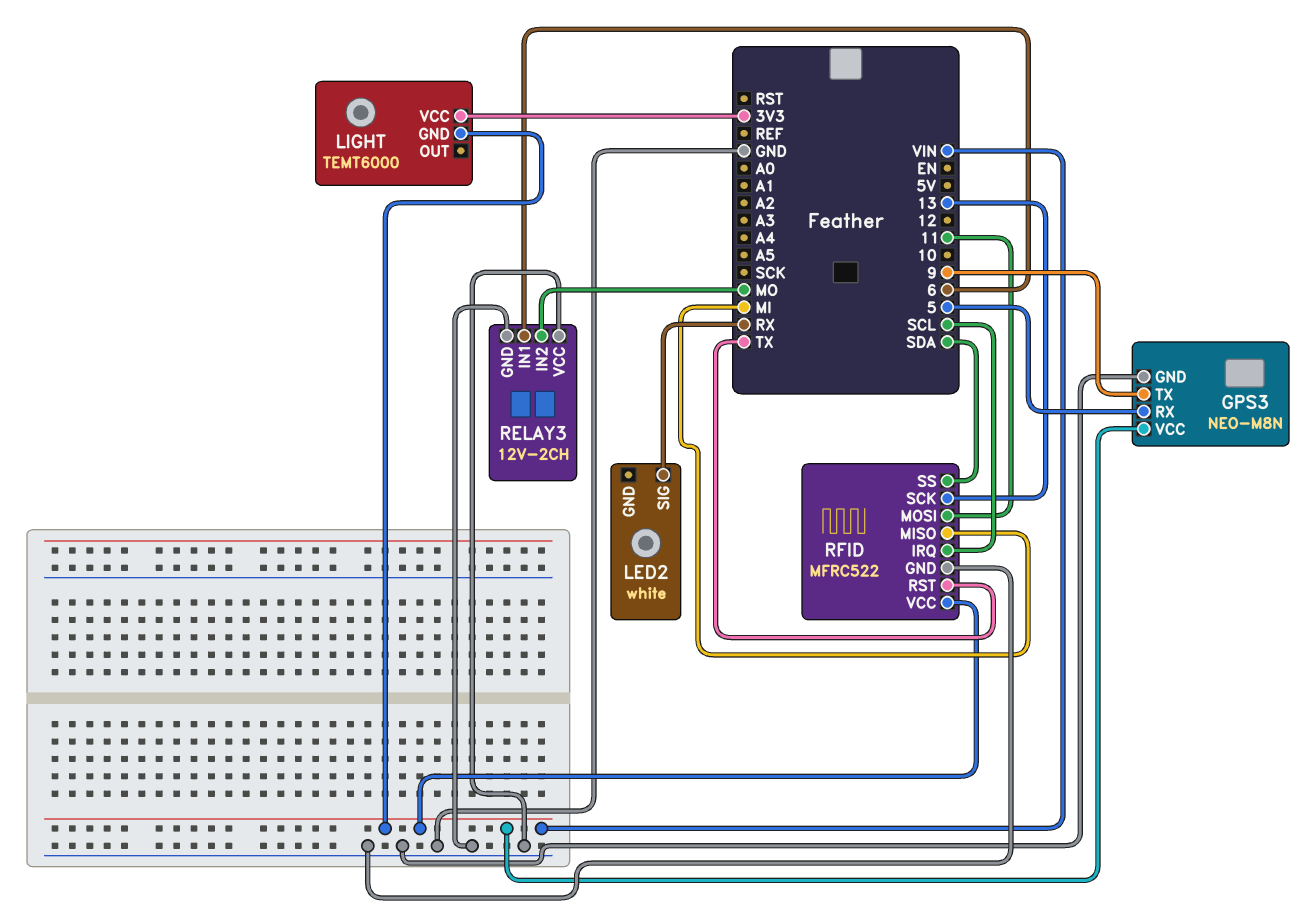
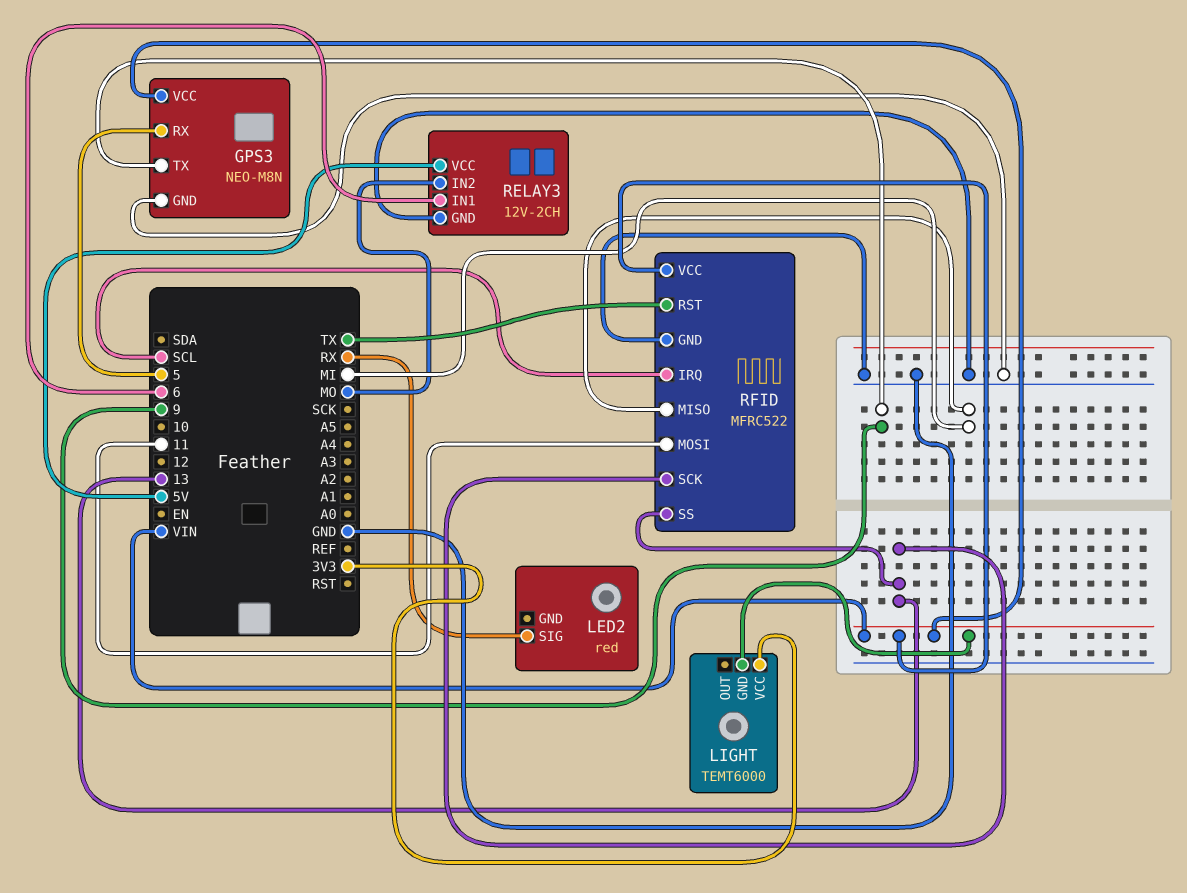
LED2: white -> red
RELAY3 pin VCC: GND -> 5V
RFID pin SS: SDA -> 13

